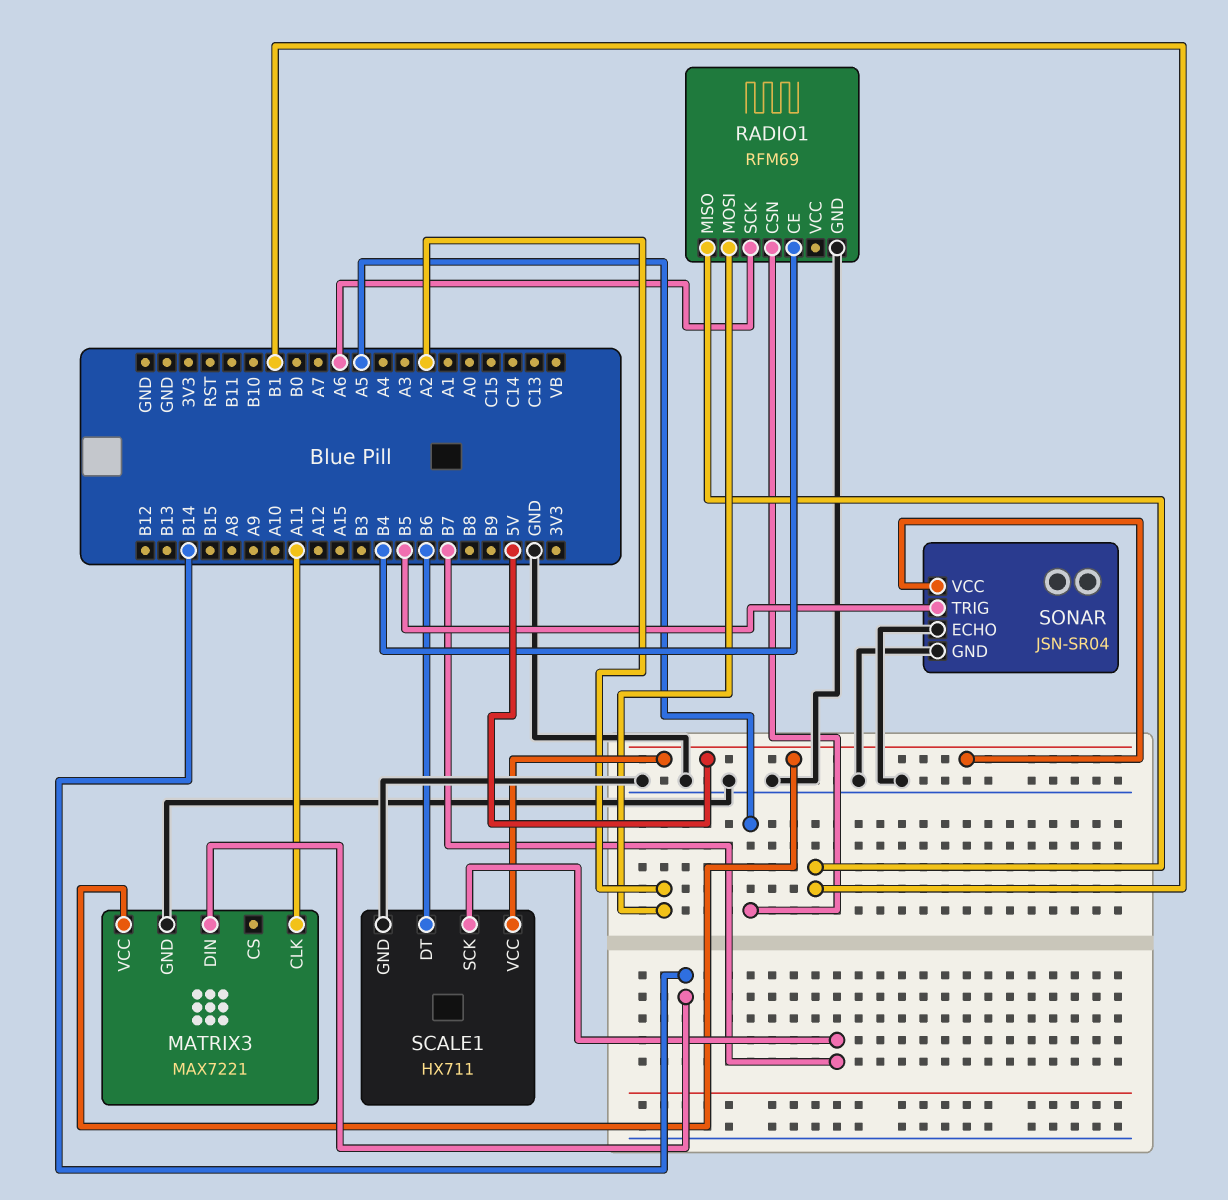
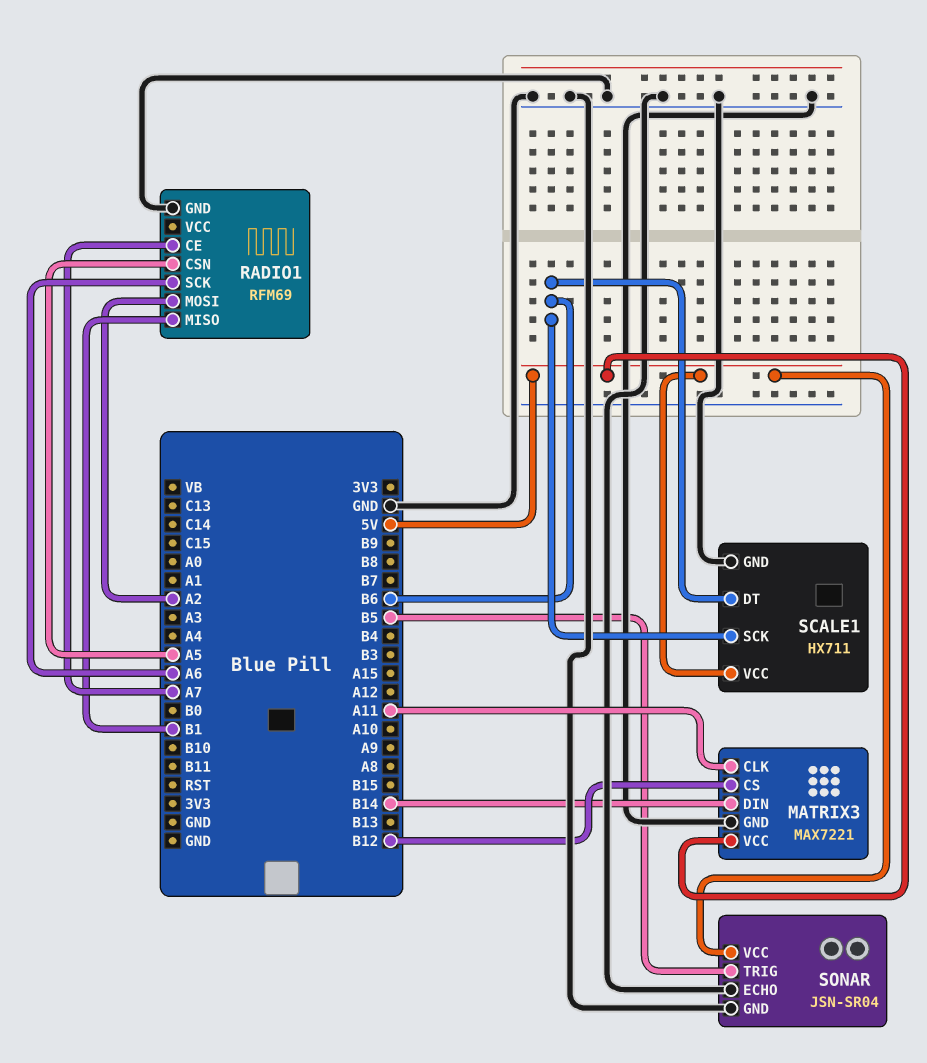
MATRIX3 pin CS: none -> B12
RADIO1 pin CE: B4 -> A7
SCALE1 pin SCK: B7 -> B6

